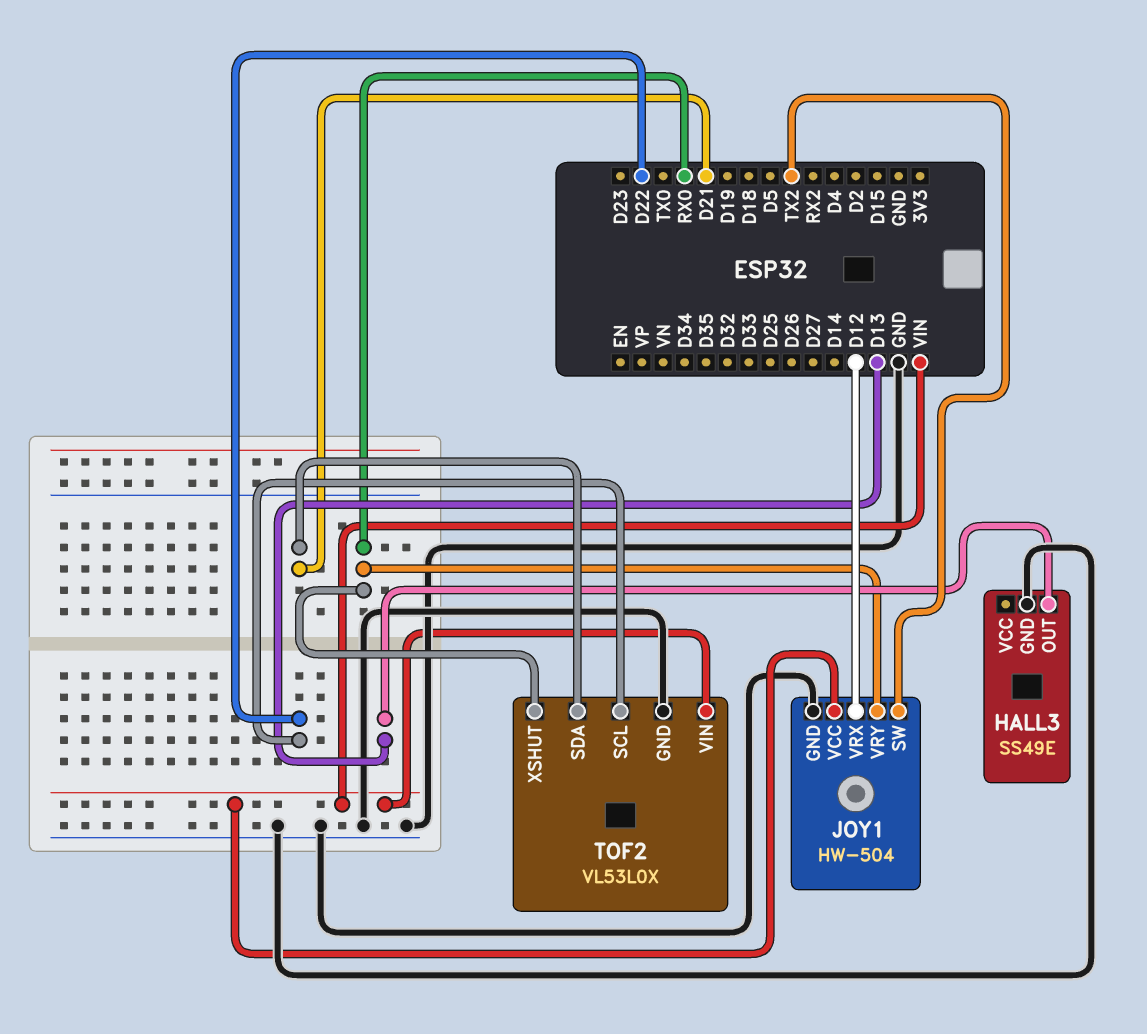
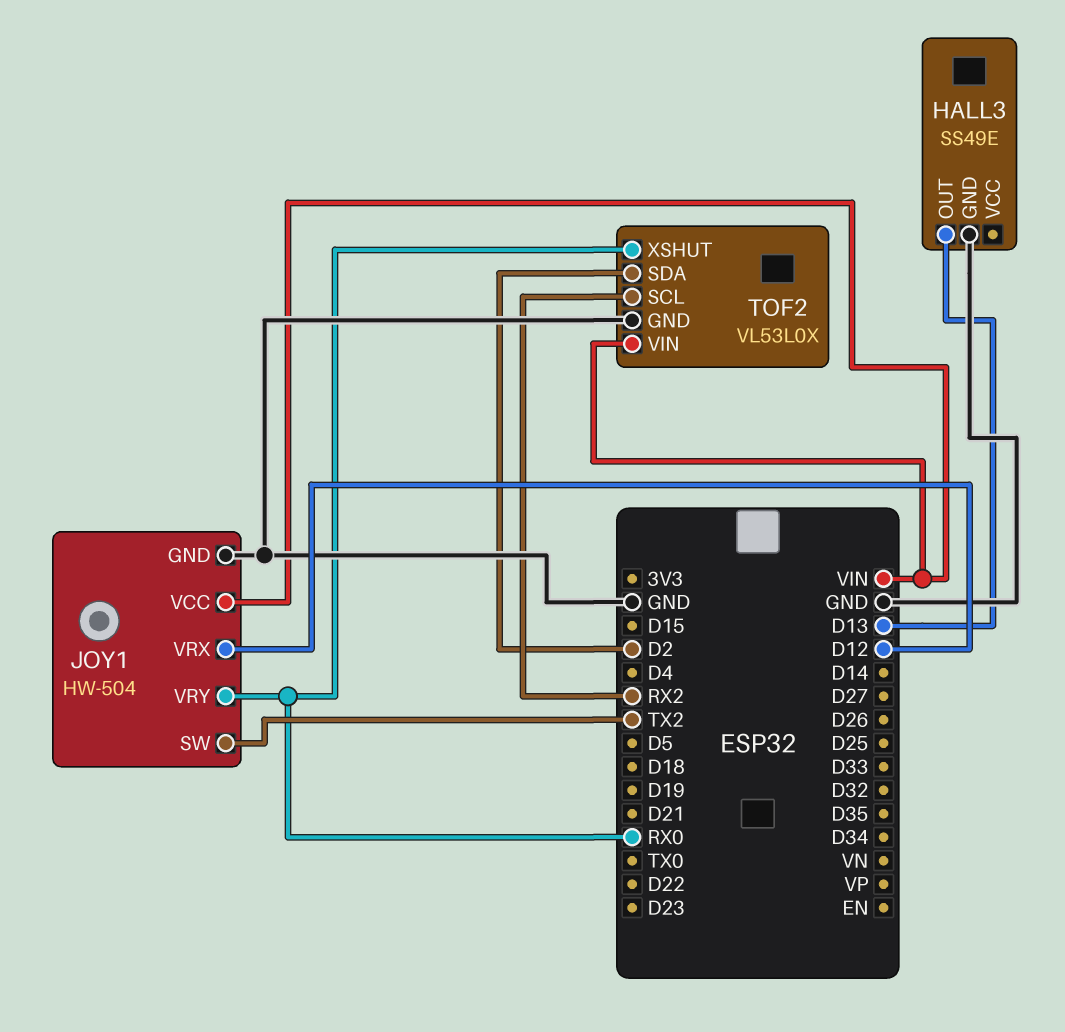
TOF2 pin SCL: D22 -> RX2
TOF2 pin SDA: D21 -> D2

